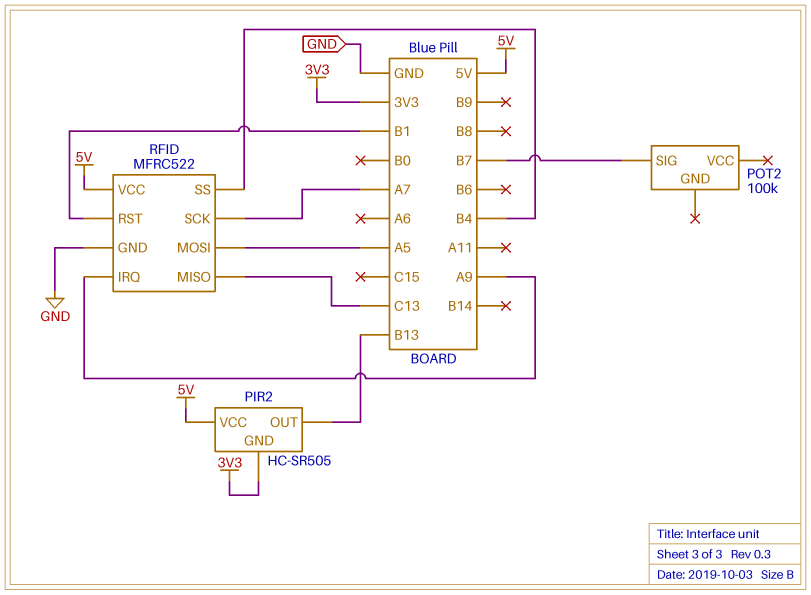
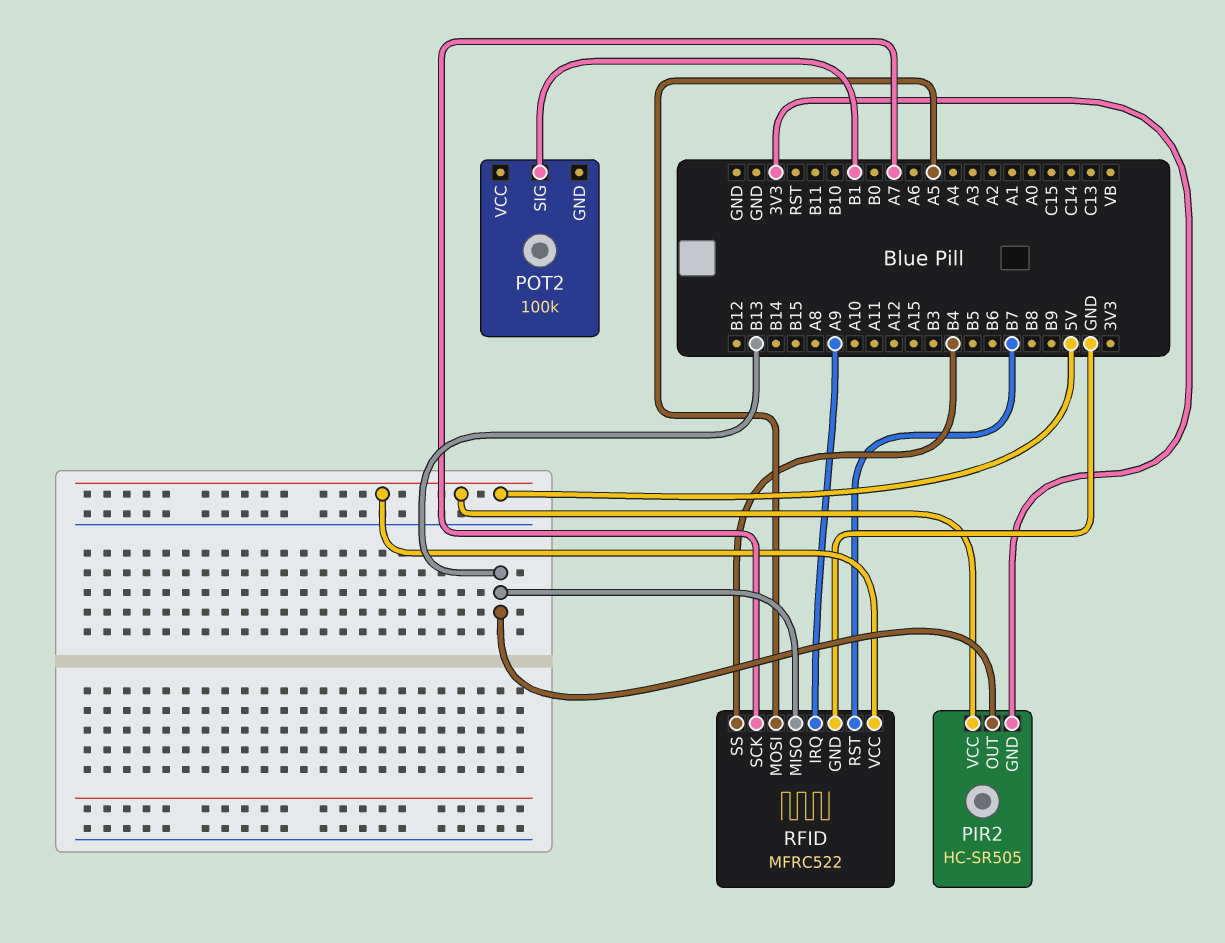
POT2 pin SIG: B7 -> B1
RFID pin MISO: C13 -> B13
RFID pin RST: B1 -> B7

